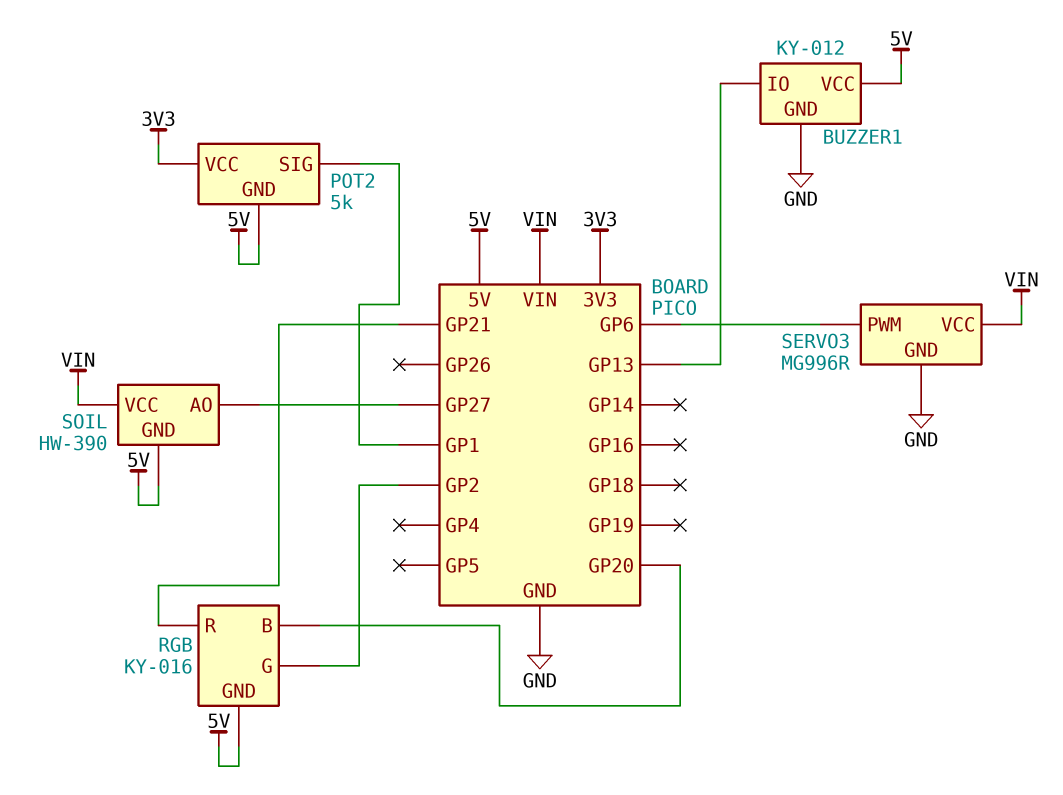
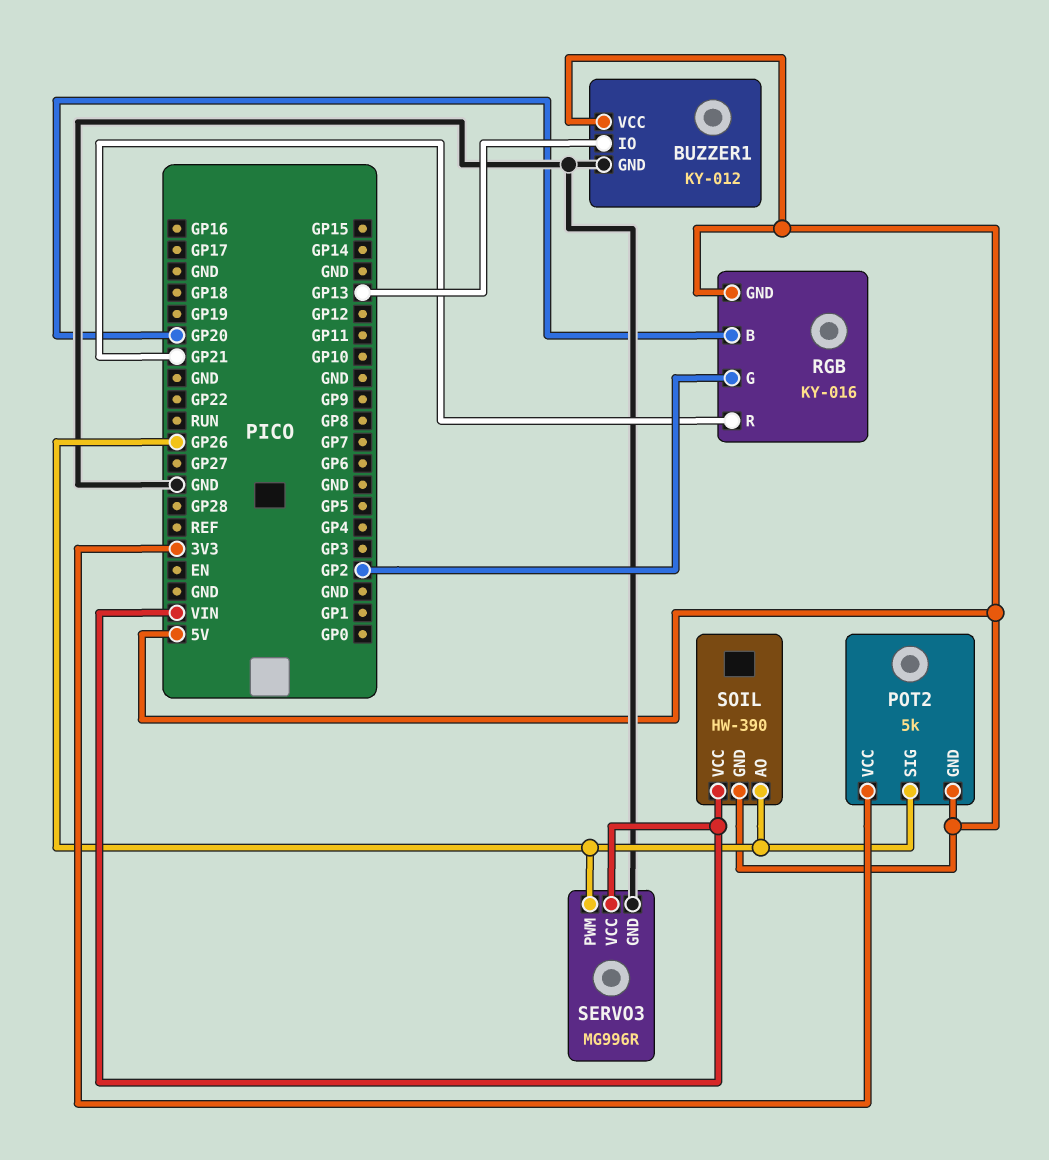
POT2 pin SIG: GP1 -> GP26
SERVO3 pin PWM: GP6 -> GP26
SOIL pin AO: GP27 -> GP26

